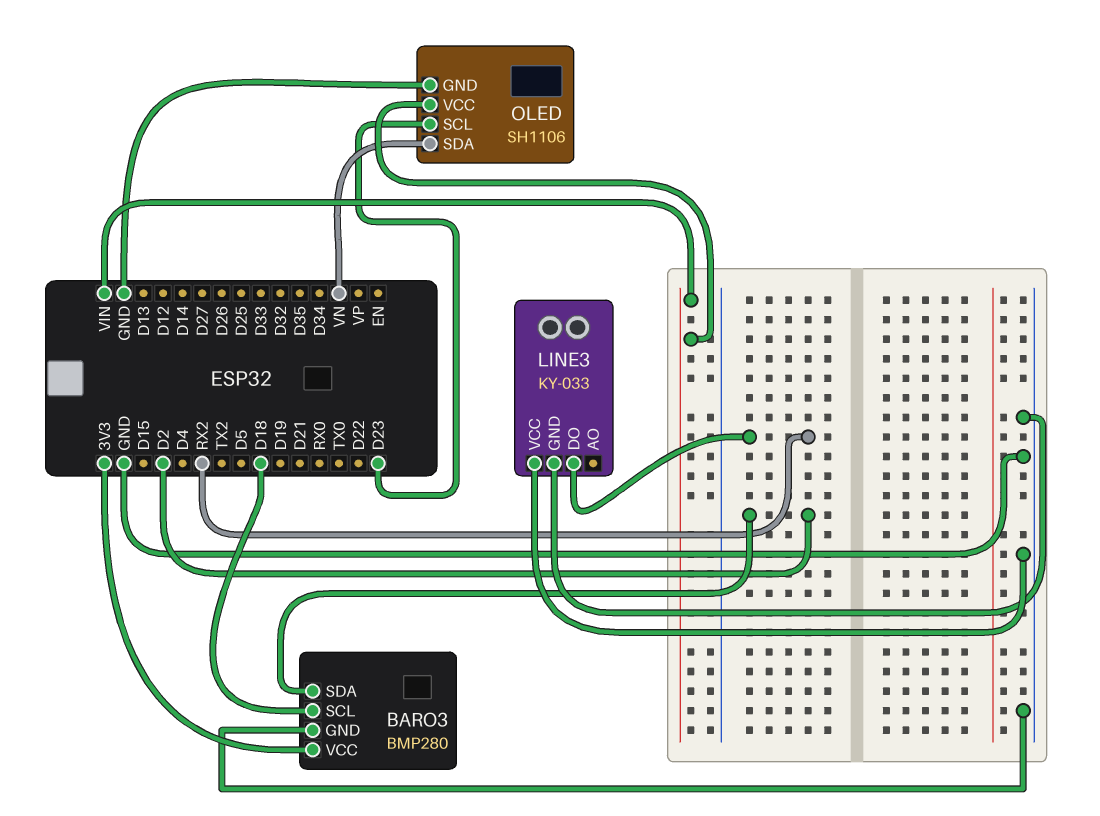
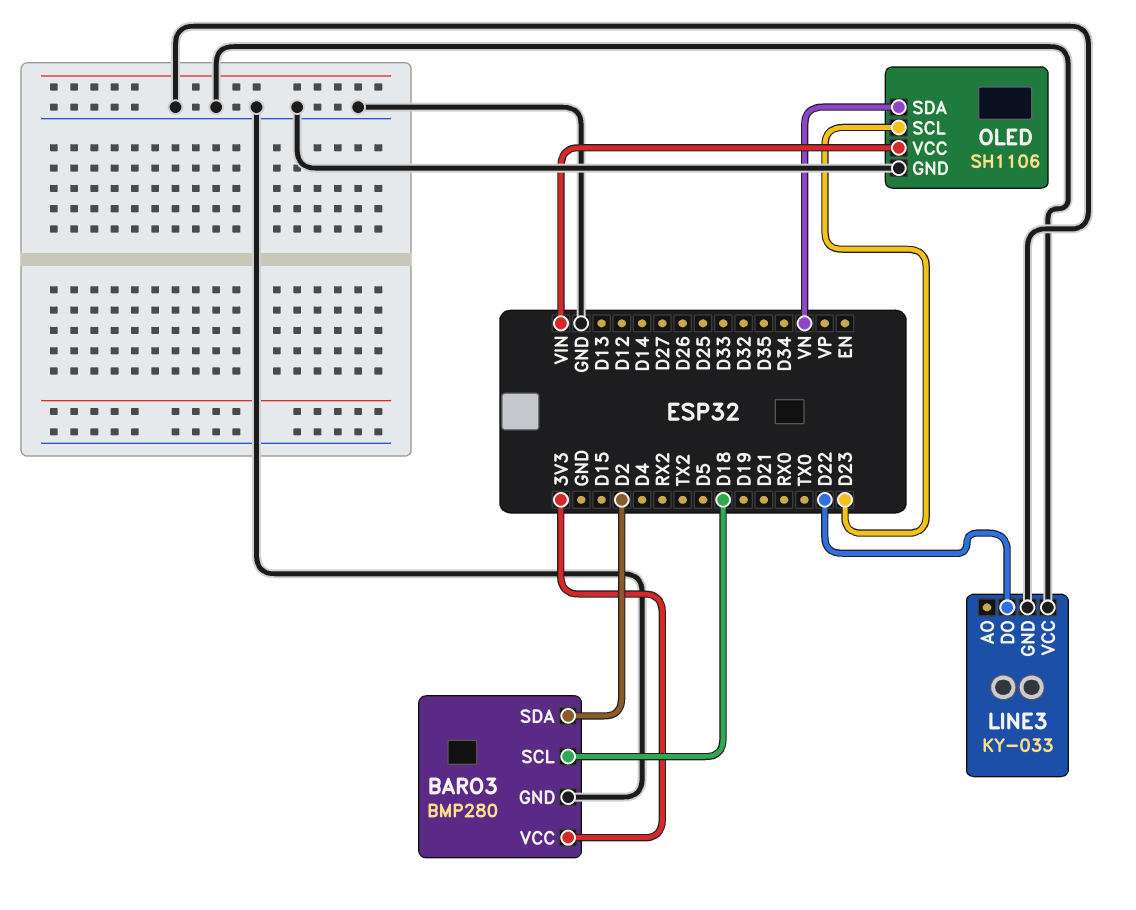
LINE3 pin DO: RX2 -> D22

